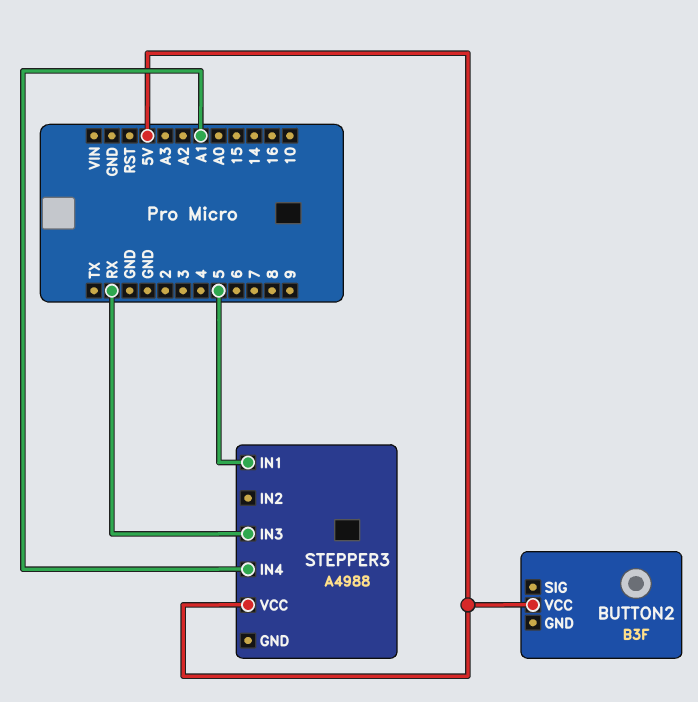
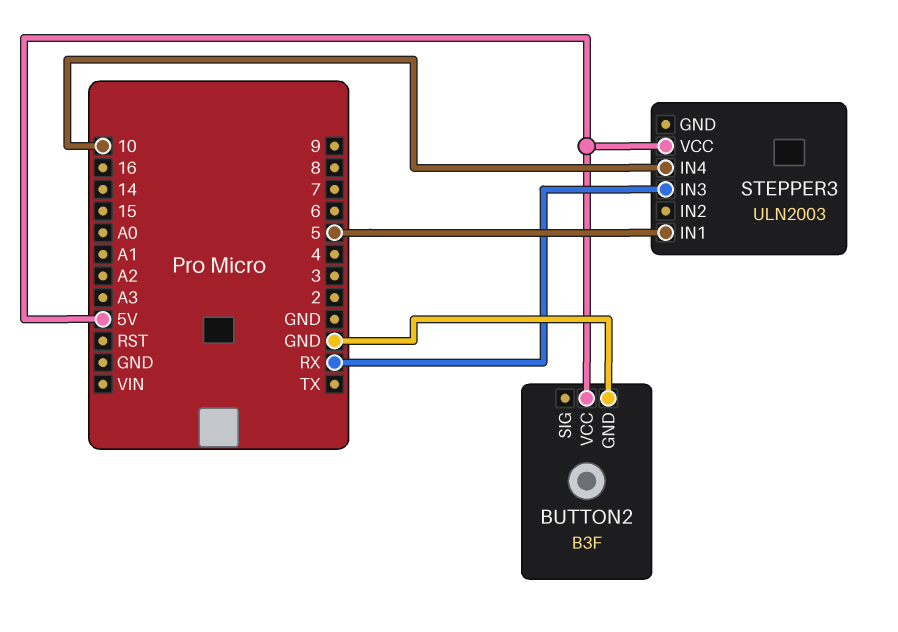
BUTTON2 pin GND: none -> GND
STEPPER3: A4988 -> ULN2003
STEPPER3 pin IN4: A1 -> 10

